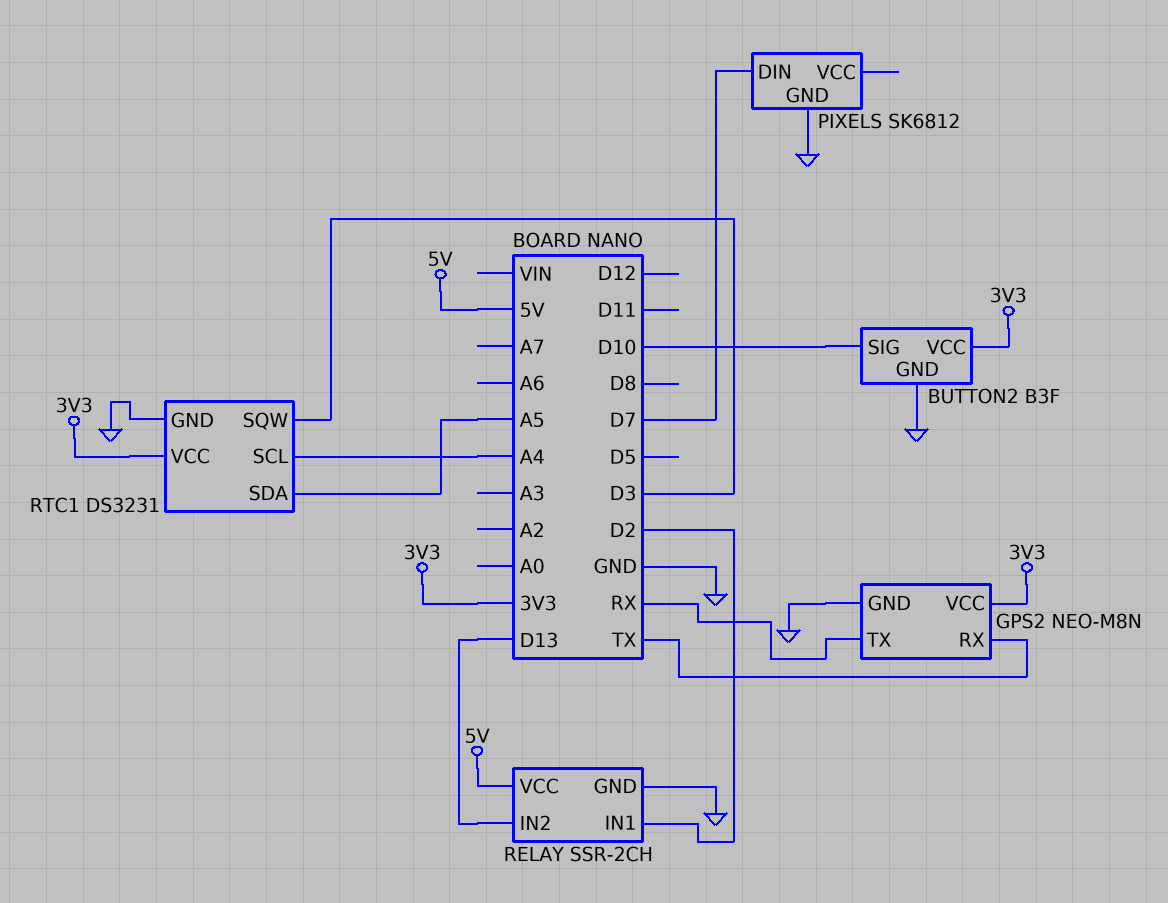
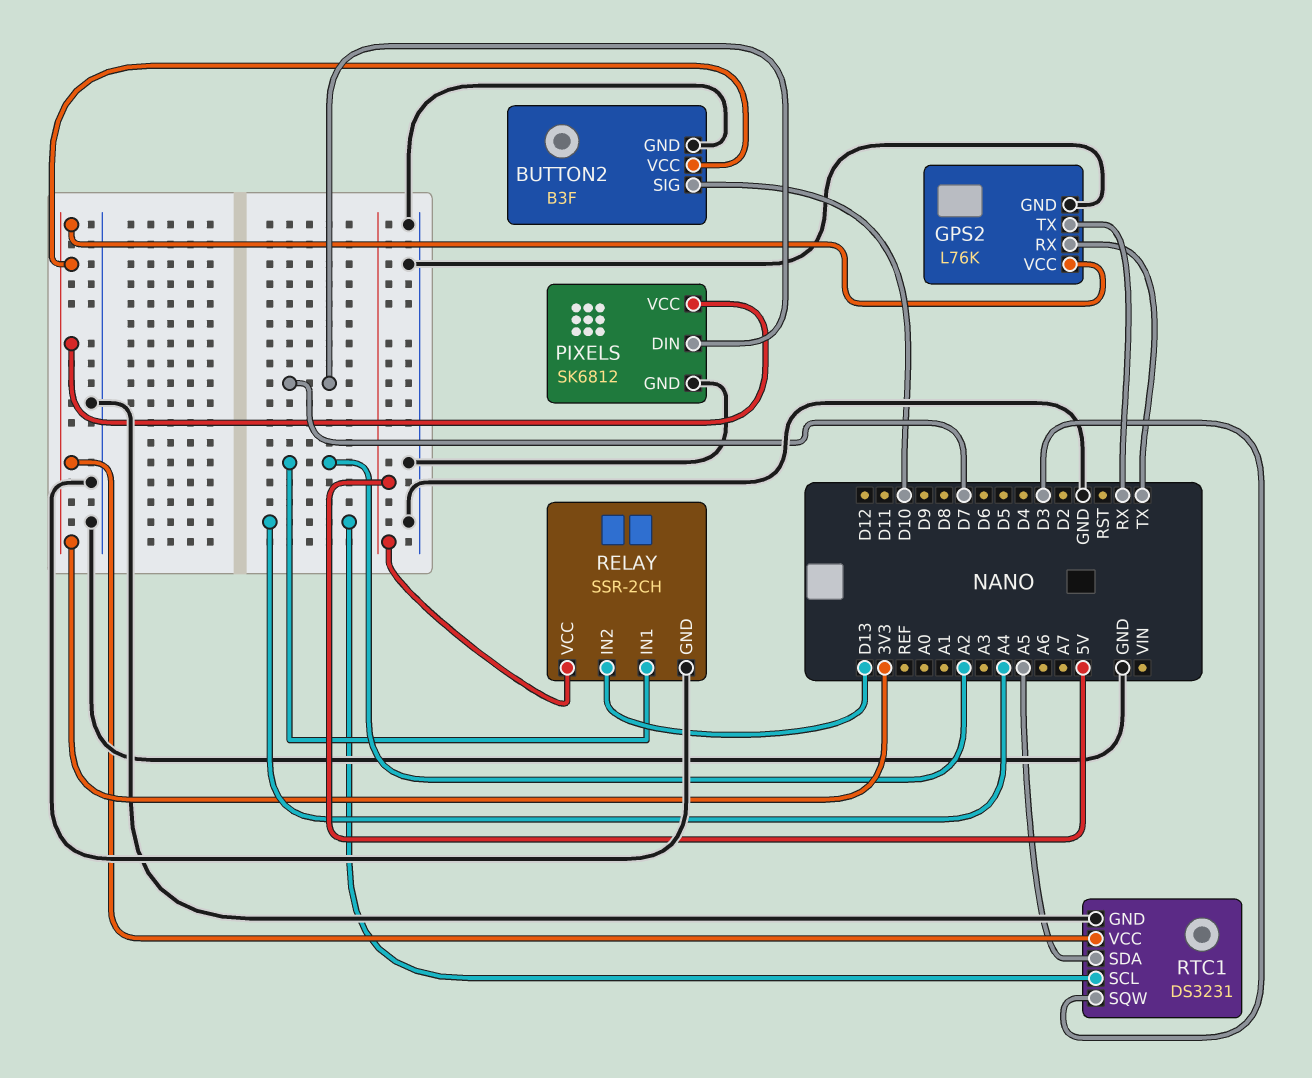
GPS2: NEO-M8N -> L76K
PIXELS pin VCC: none -> 3V3
RELAY pin IN1: D2 -> A2

